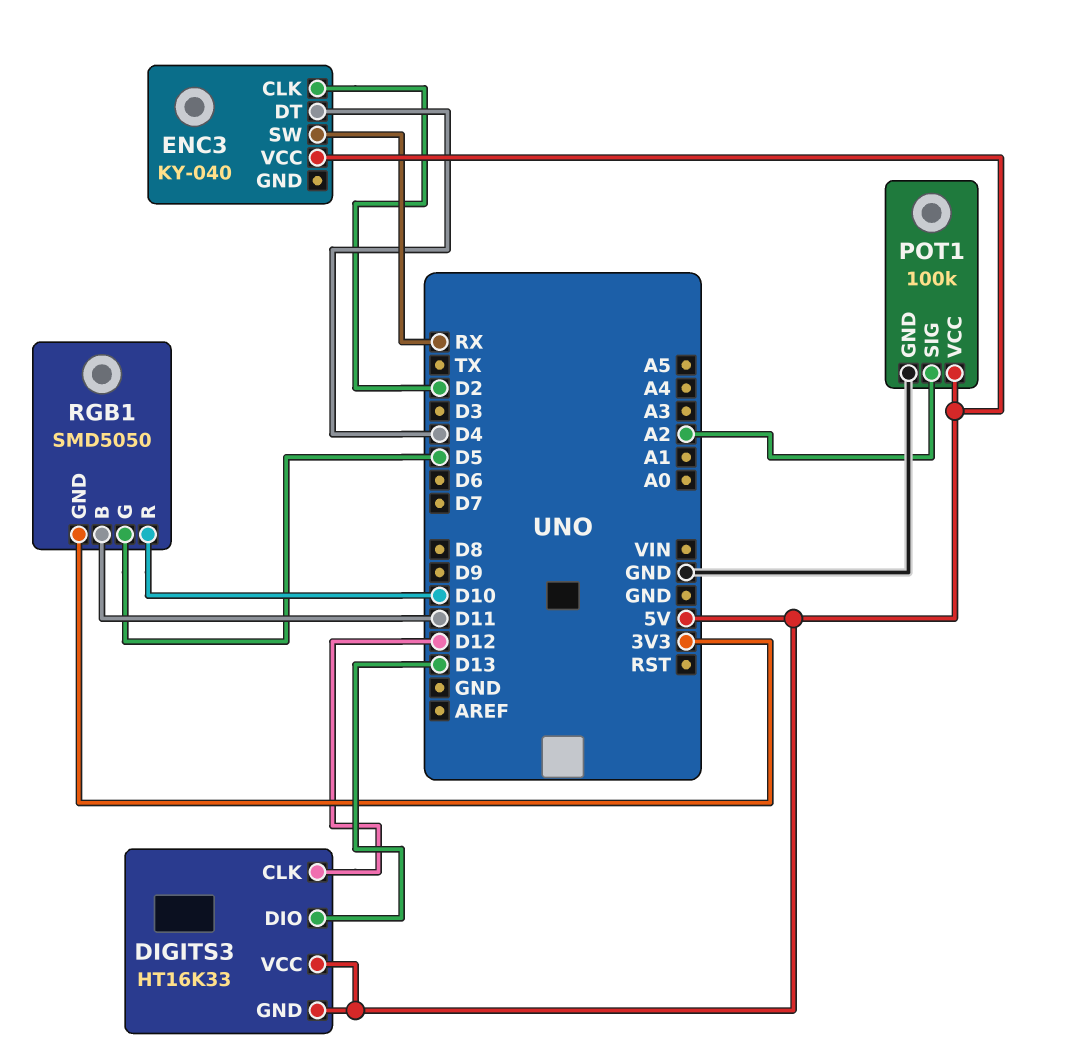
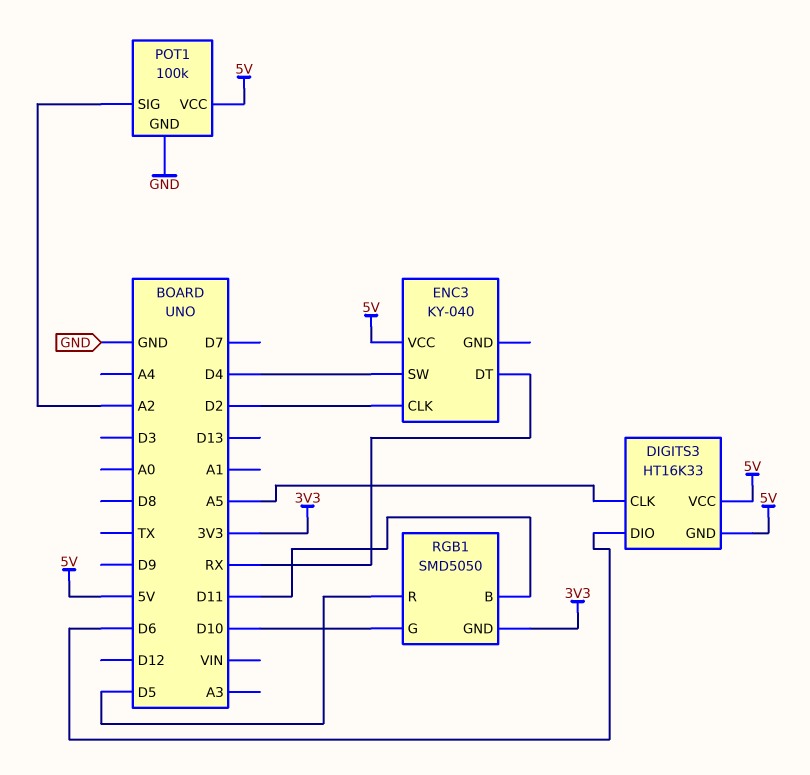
DIGITS3 pin CLK: D12 -> A5
DIGITS3 pin DIO: D13 -> D6
ENC3 pin DT: D4 -> RX
ENC3 pin SW: RX -> D4
RGB1 pin G: D5 -> D10
RGB1 pin R: D10 -> D5

